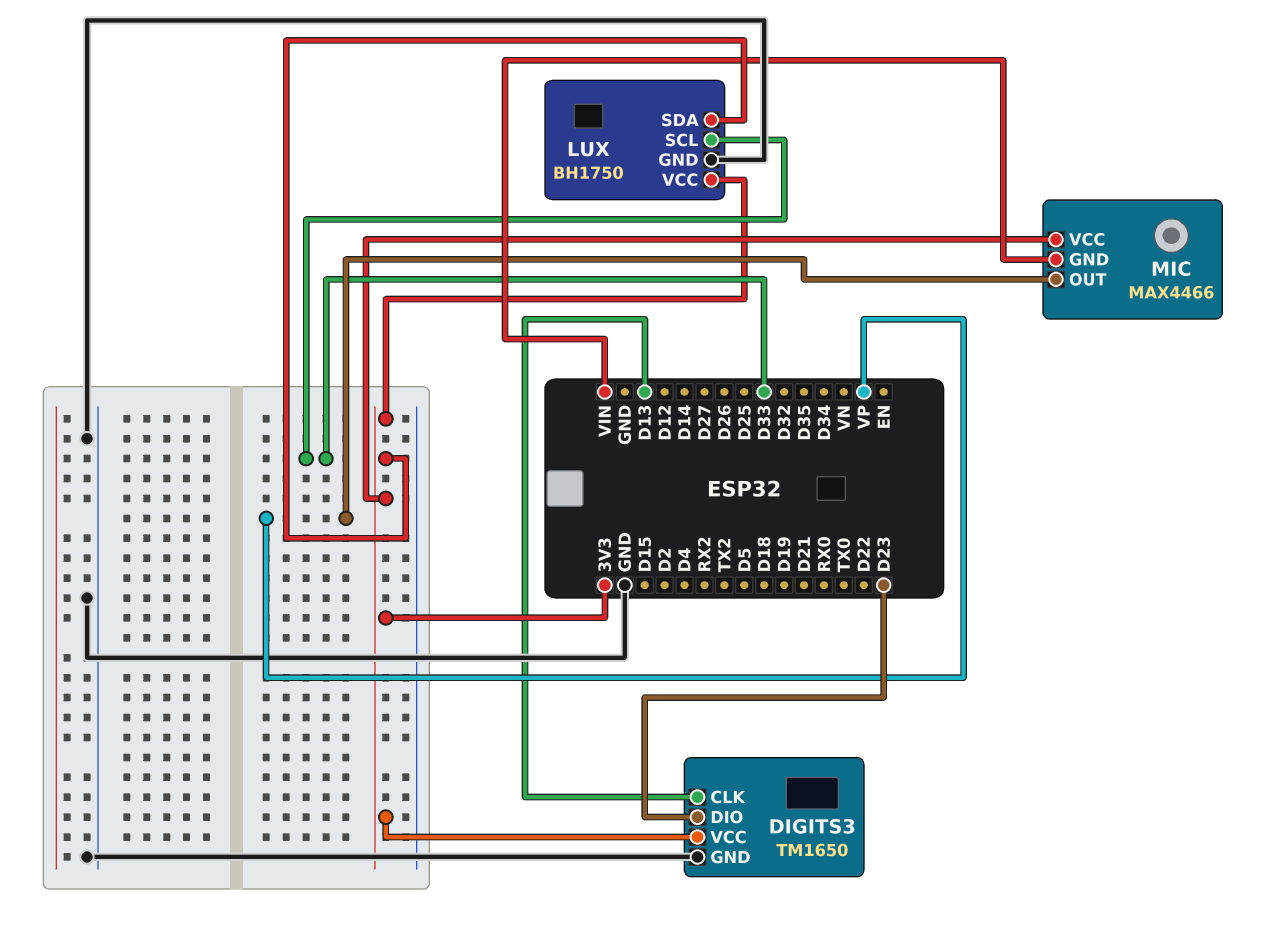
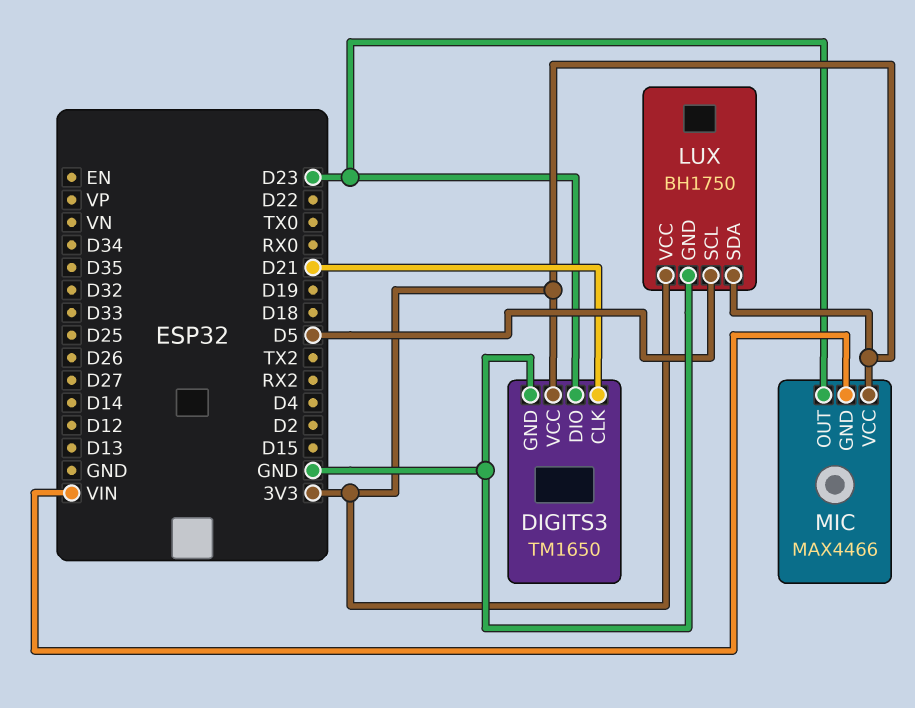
DIGITS3 pin CLK: D13 -> D21
LUX pin SCL: D33 -> D5
MIC pin OUT: VP -> D23

